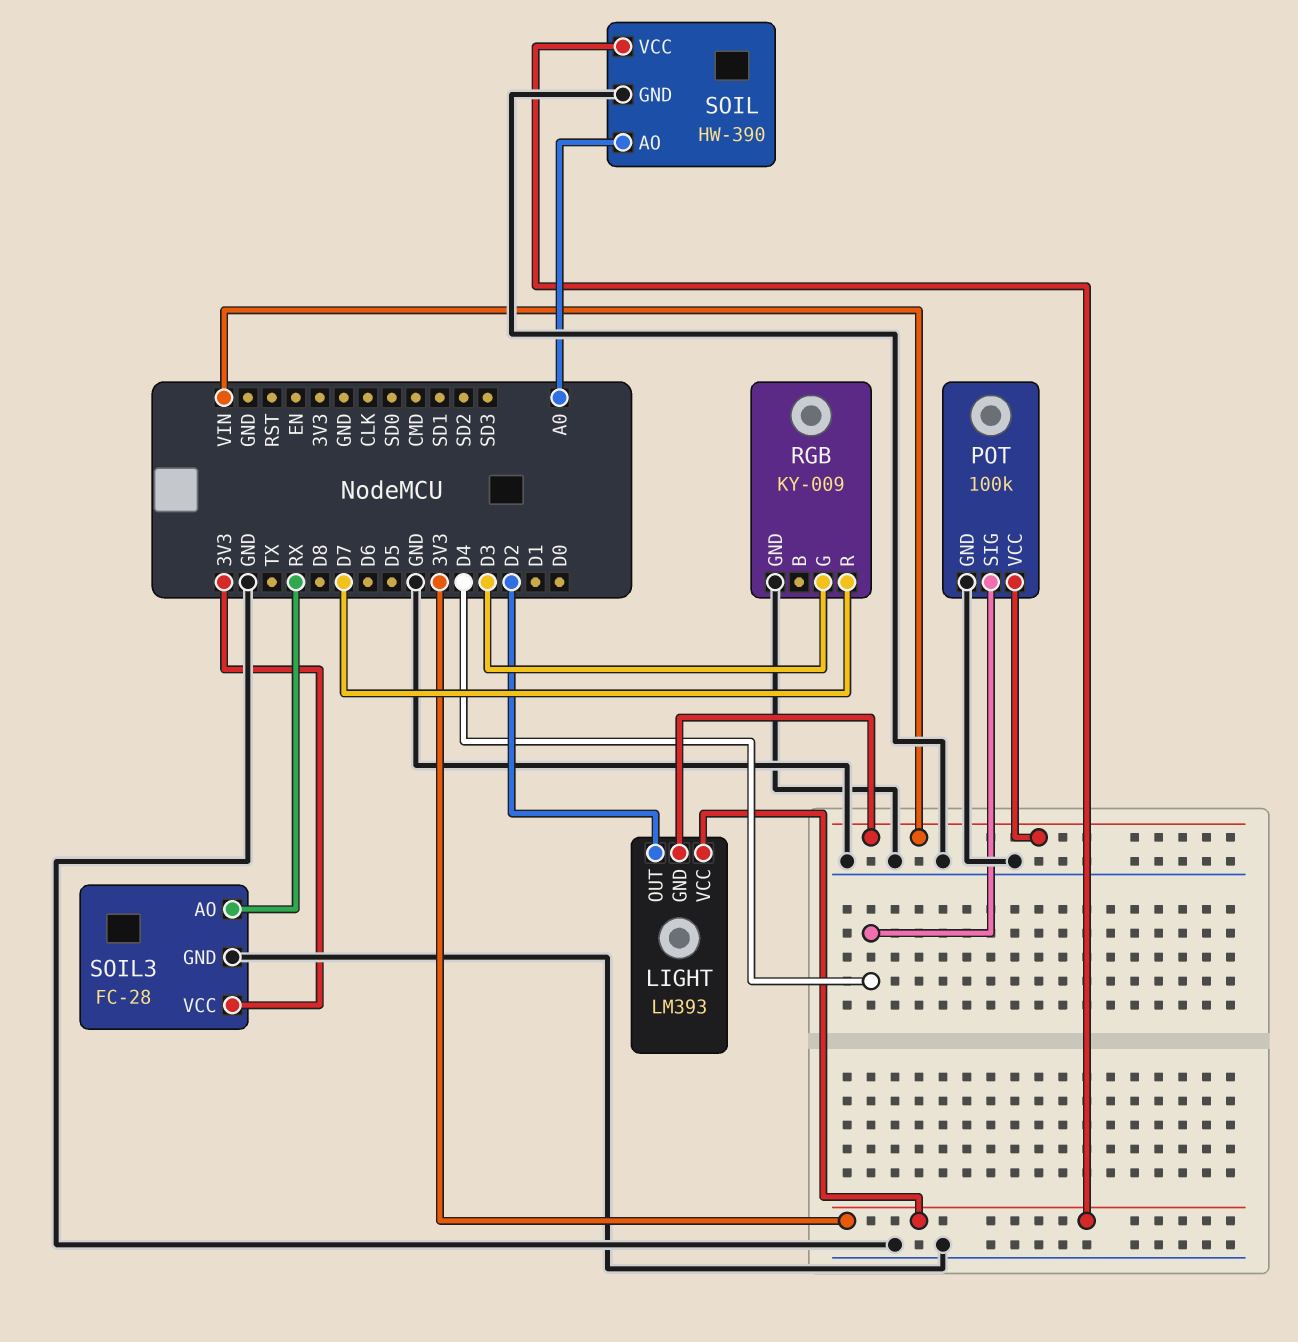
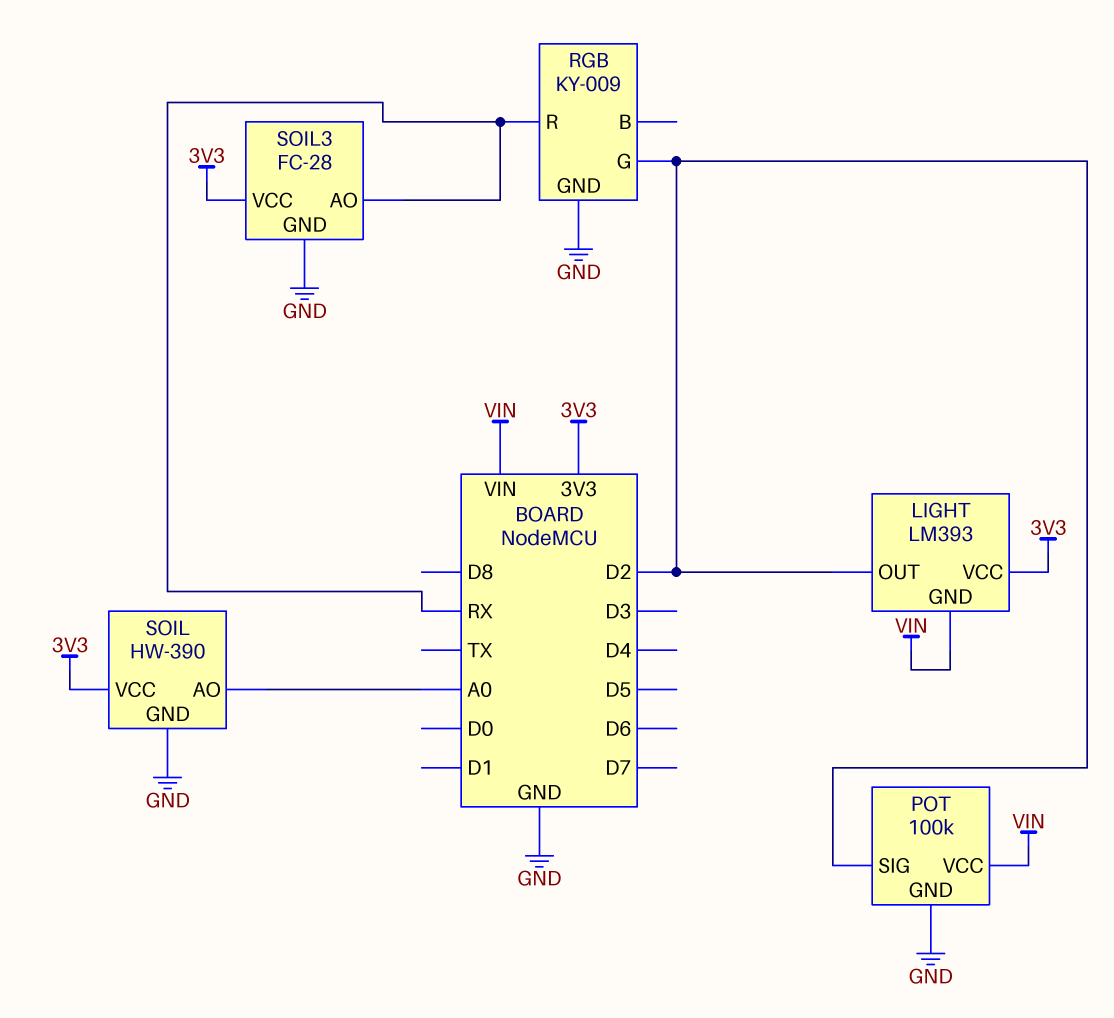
POT pin SIG: D4 -> D2
RGB pin G: D3 -> D2
RGB pin R: D7 -> RX

